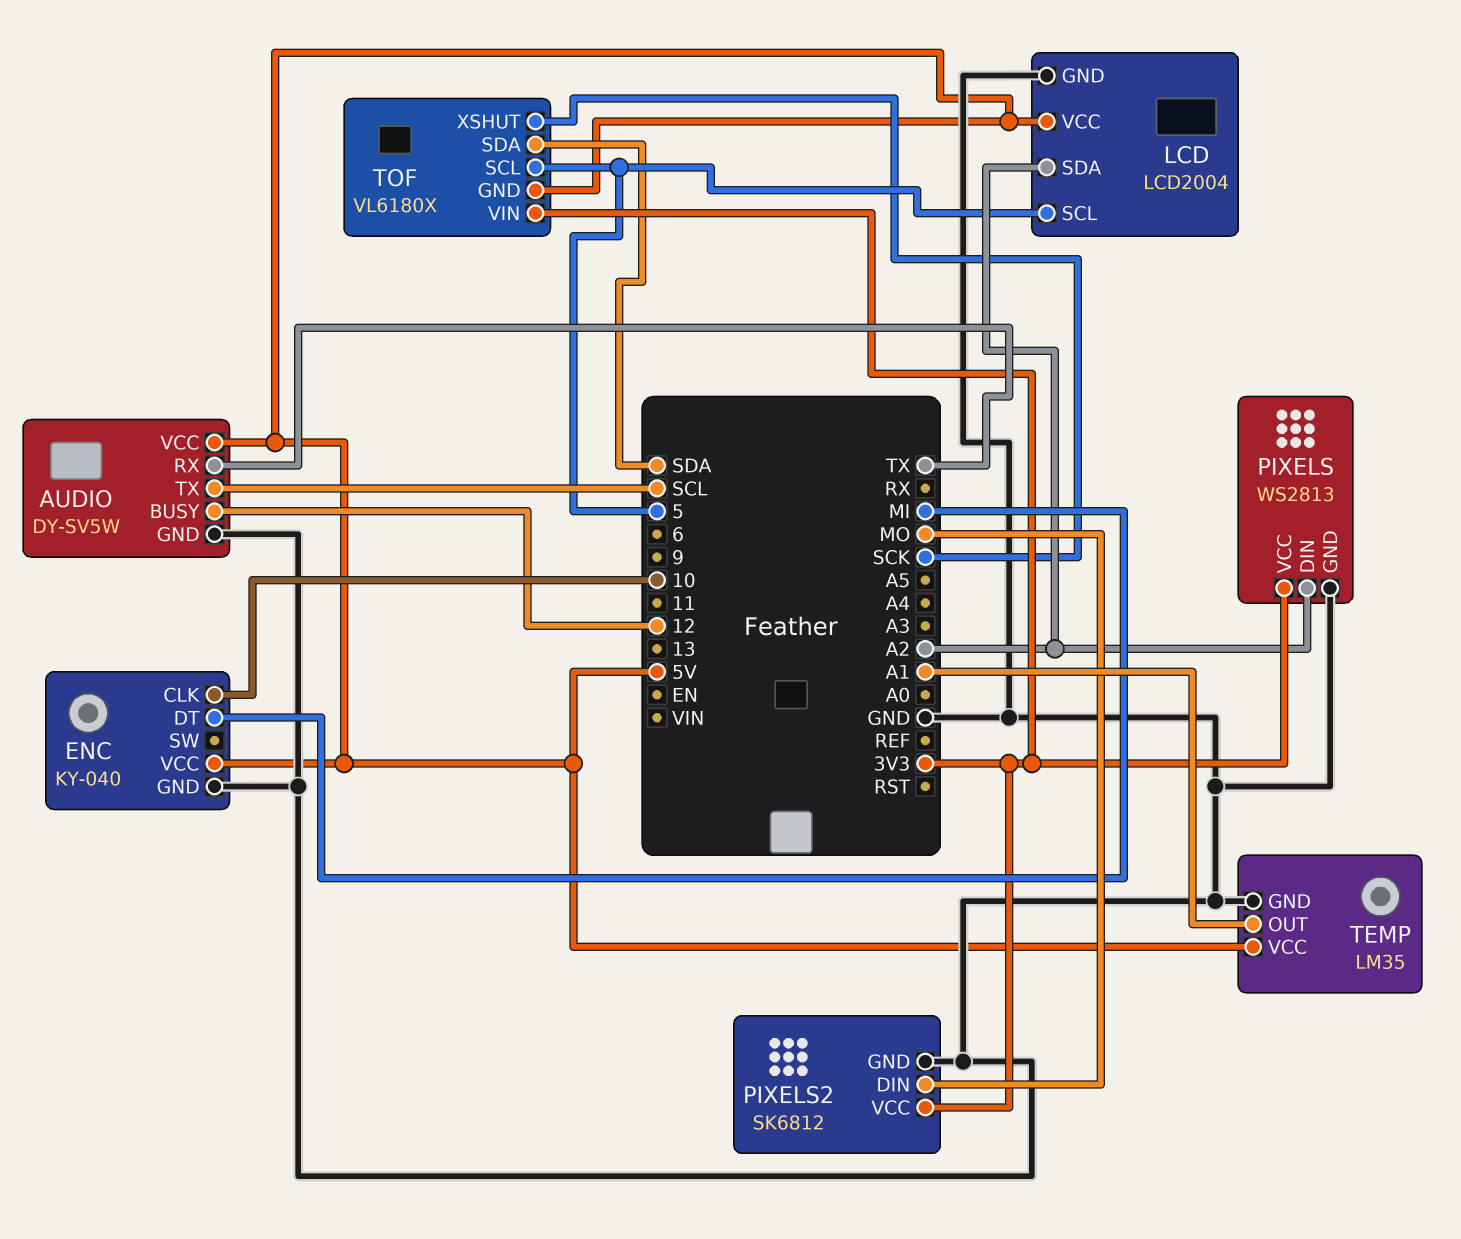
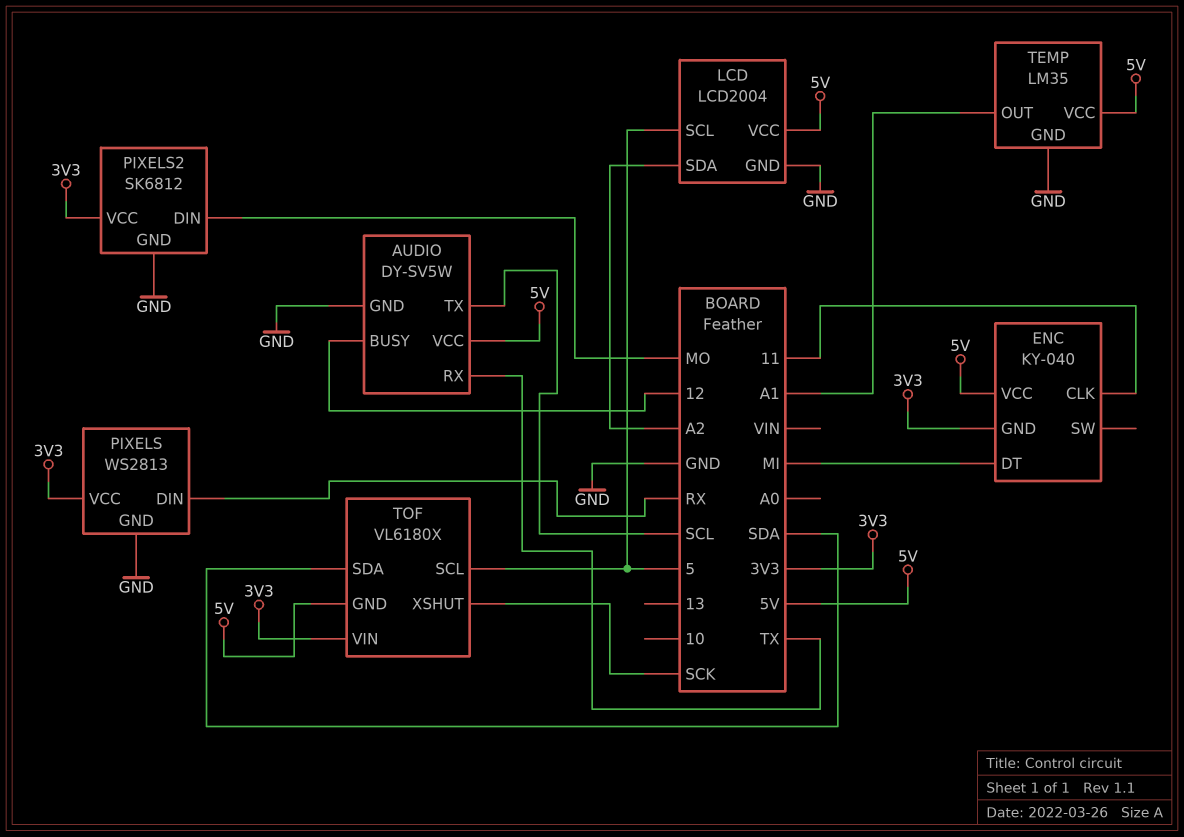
ENC pin CLK: 10 -> 11
ENC pin GND: GND -> 3V3
PIXELS pin DIN: A2 -> RX

